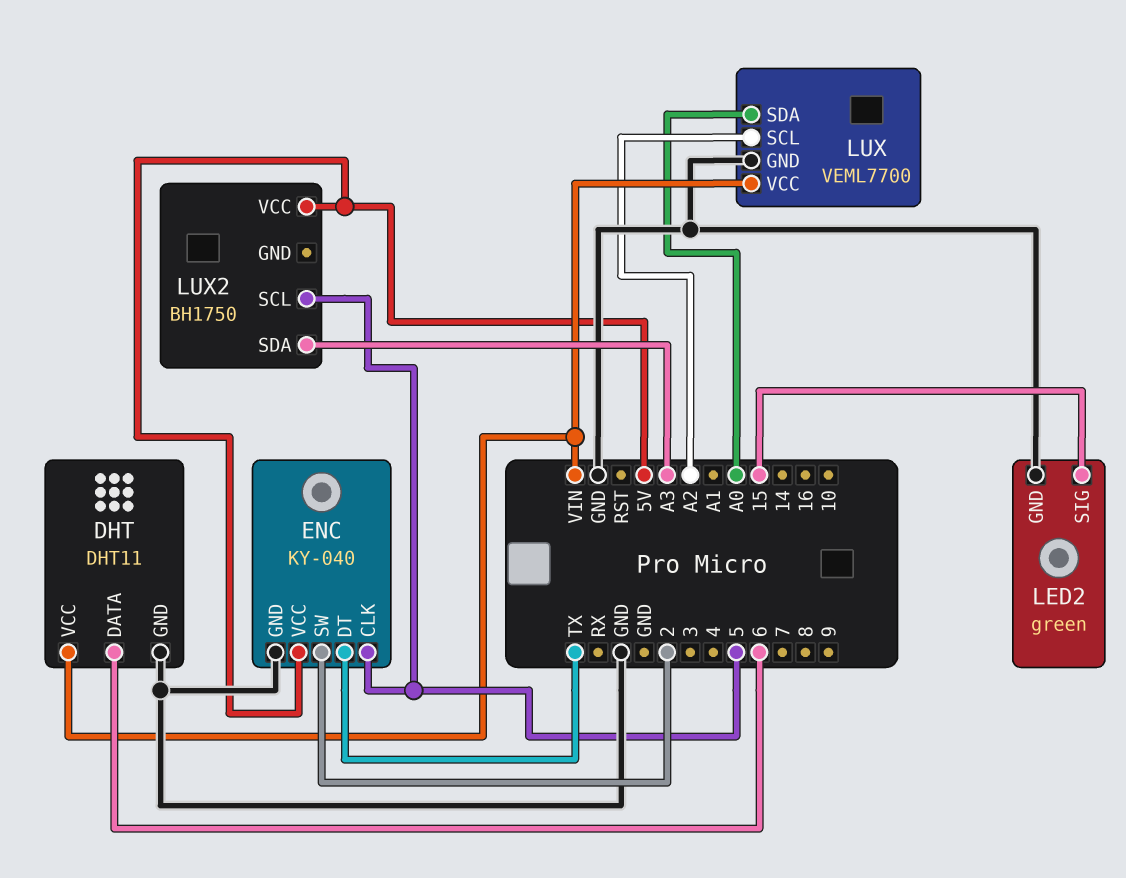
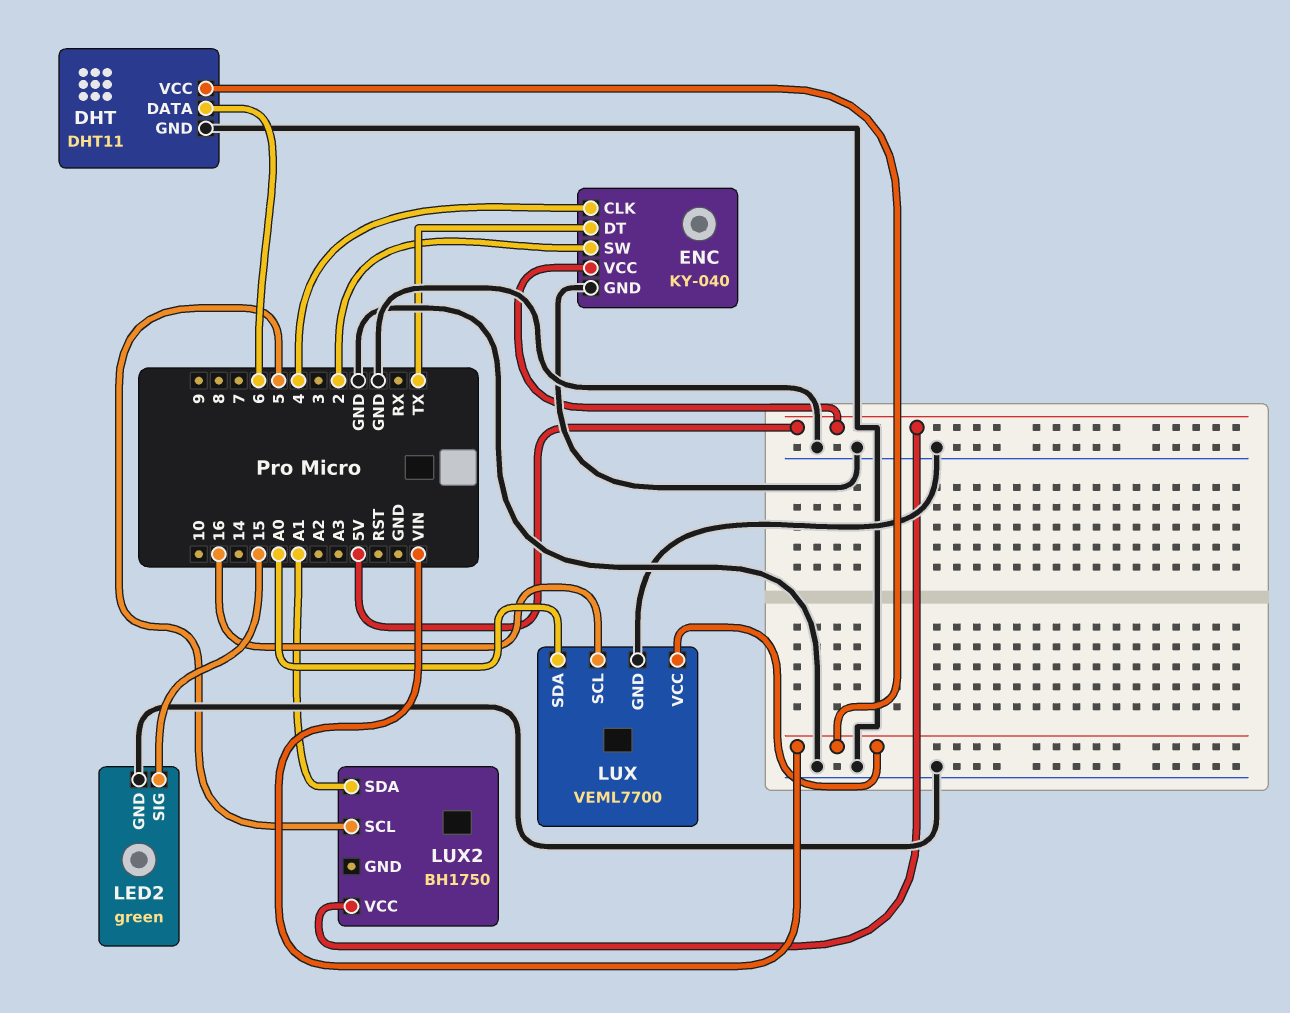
ENC pin CLK: 5 -> 4
LUX pin SCL: A2 -> 16
LUX2 pin SDA: A3 -> A1

